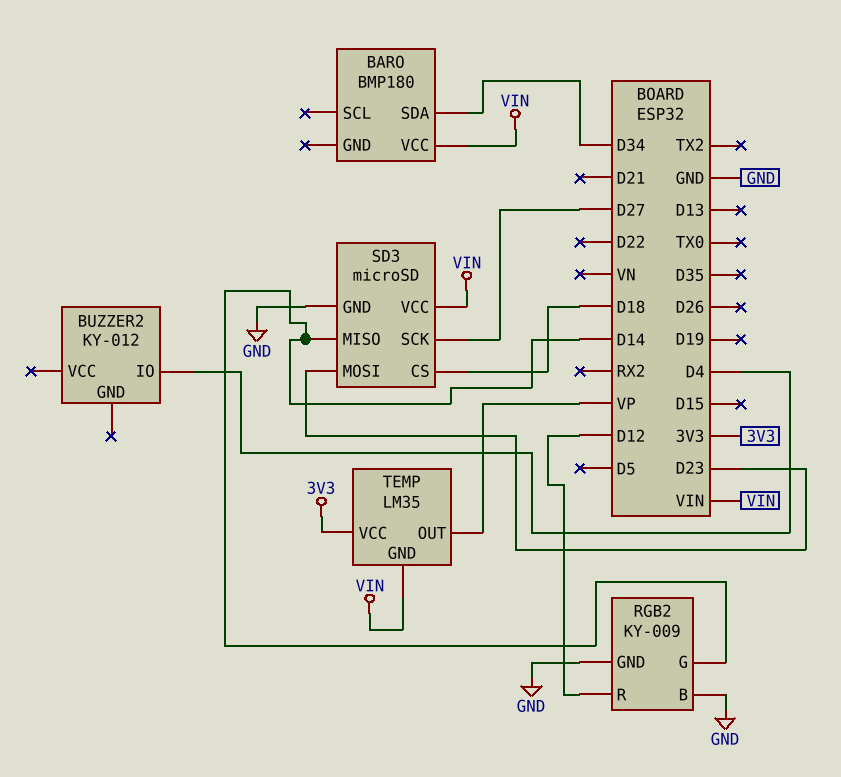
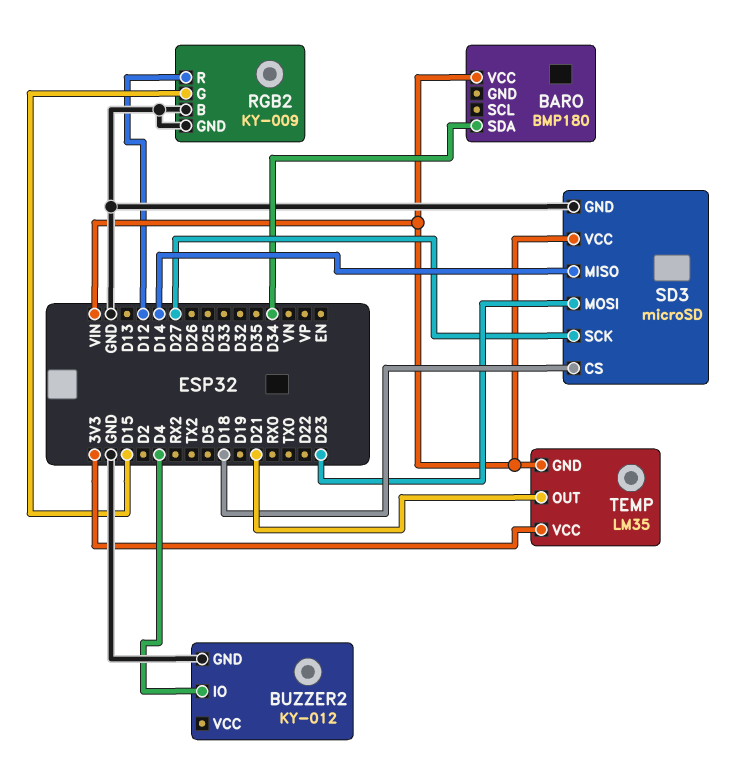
BUZZER2 pin GND: none -> GND
RGB2 pin G: D14 -> D15
TEMP pin OUT: VP -> D21

